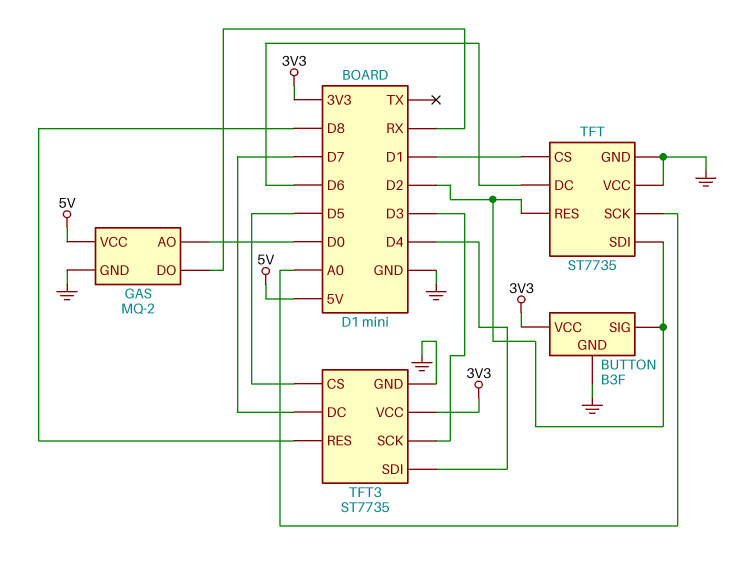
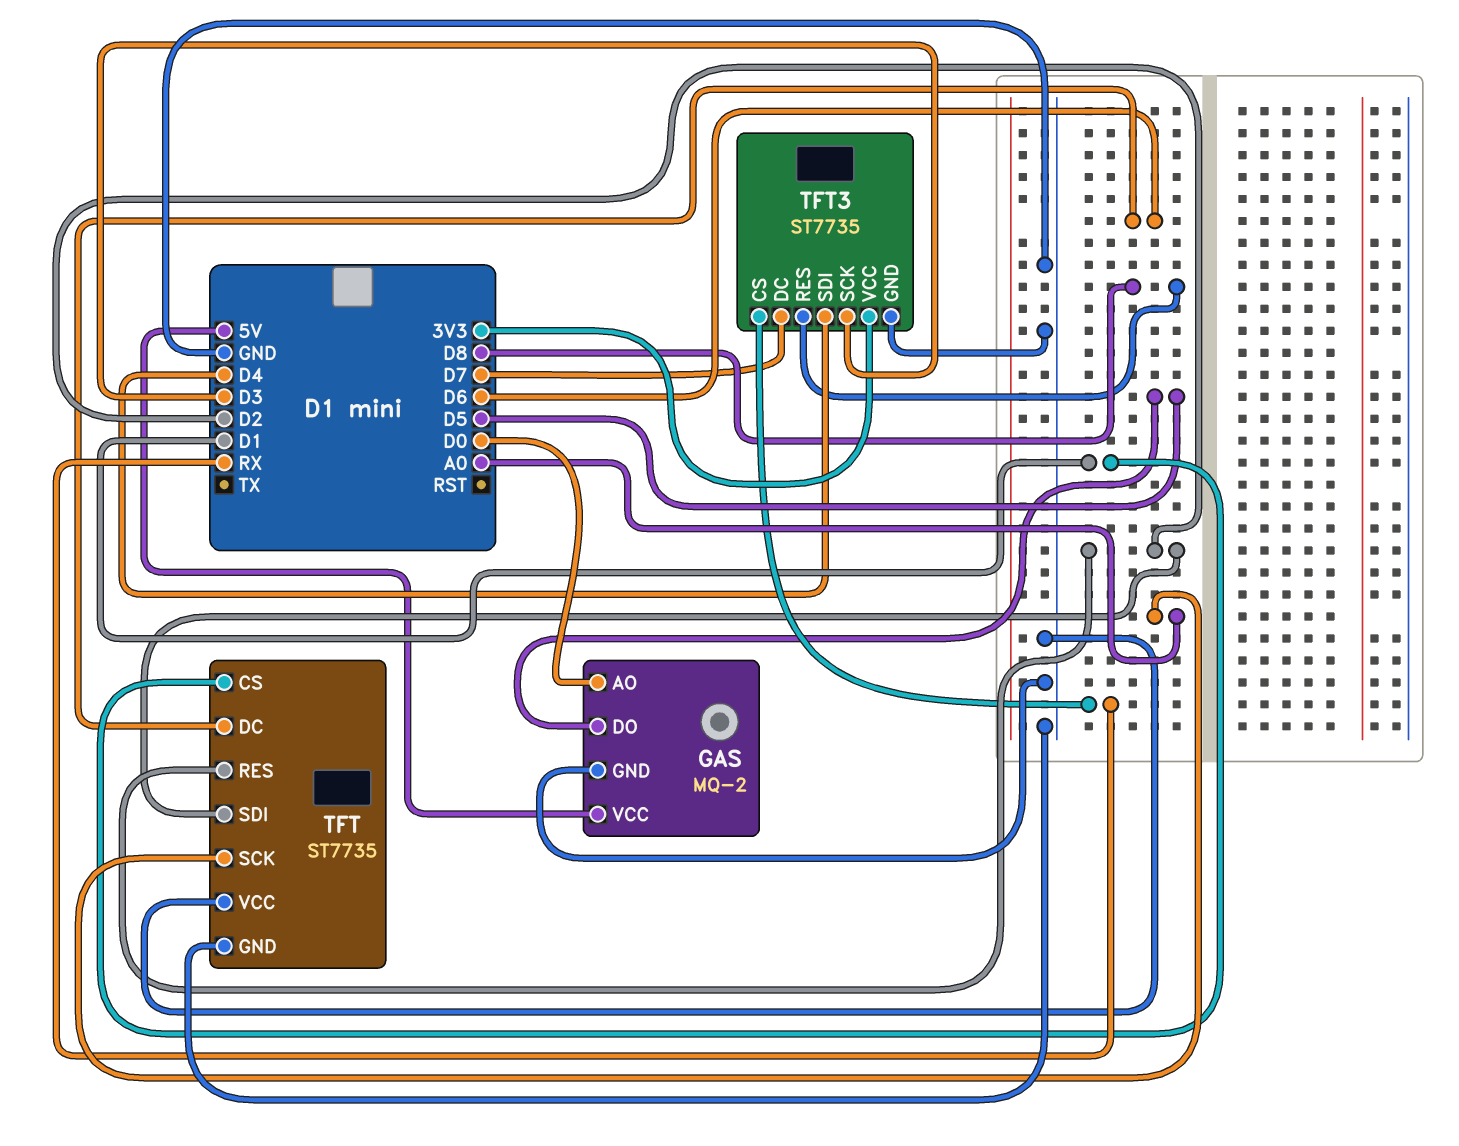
BUTTON: B3F -> none
BUTTON pin GND: GND -> none
BUTTON pin SIG: D2 -> none
BUTTON pin VCC: 3V3 -> none
GAS pin DO: RX -> D5
TFT3 pin CS: D5 -> RX

